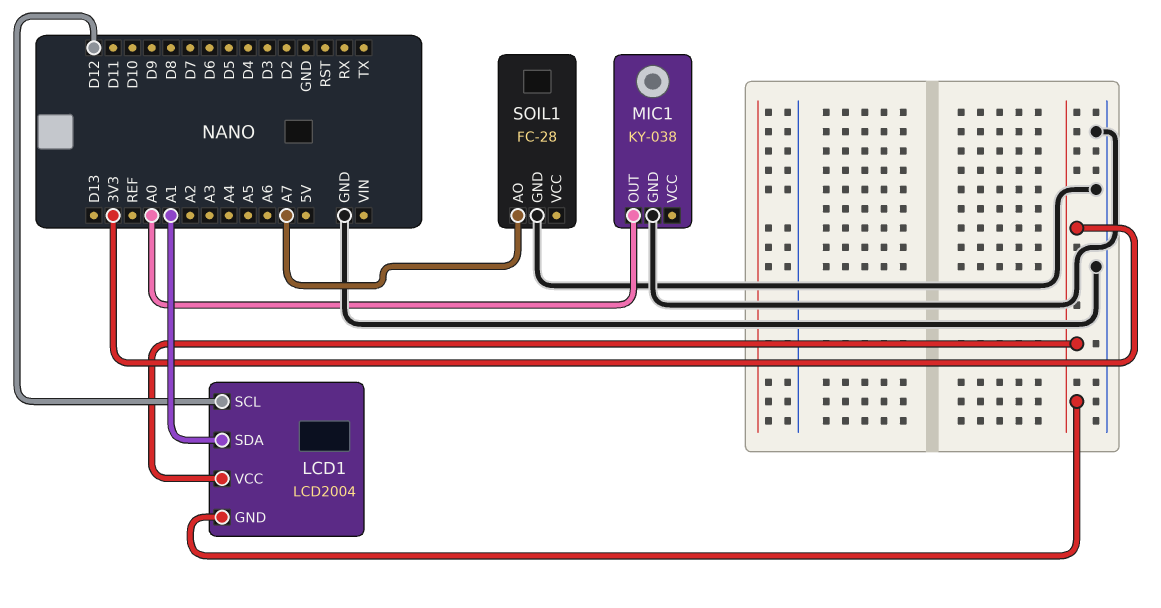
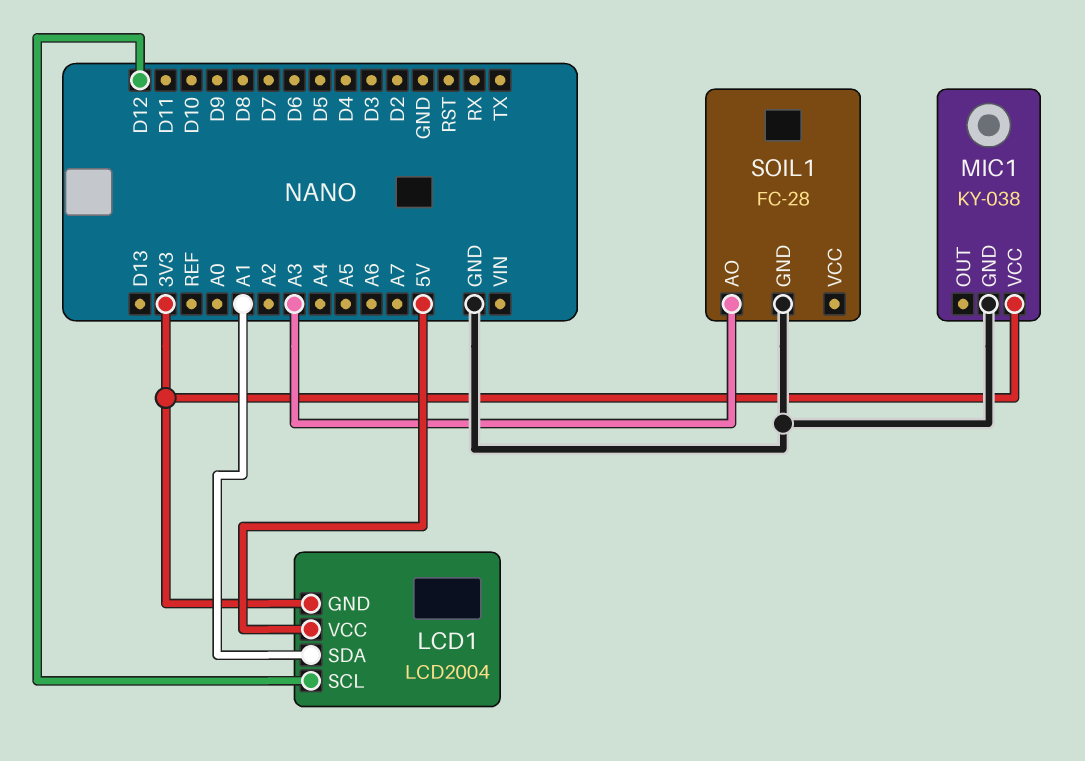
LCD1 pin VCC: 3V3 -> 5V
MIC1 pin OUT: A0 -> none
MIC1 pin VCC: none -> 3V3
SOIL1 pin AO: A7 -> A3

